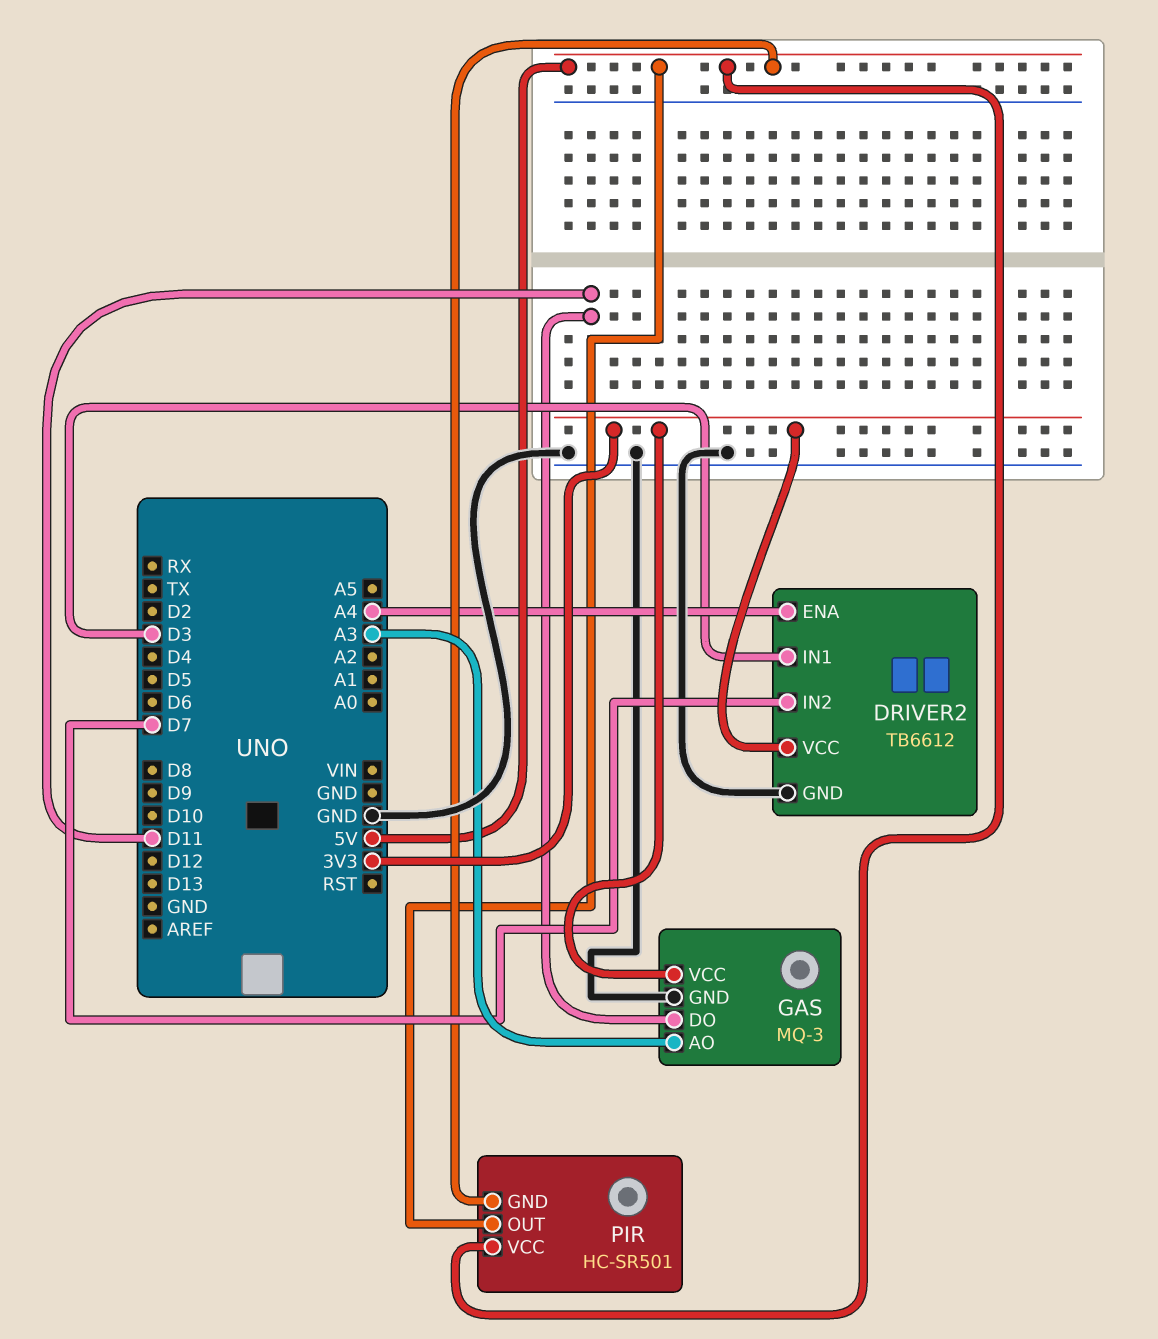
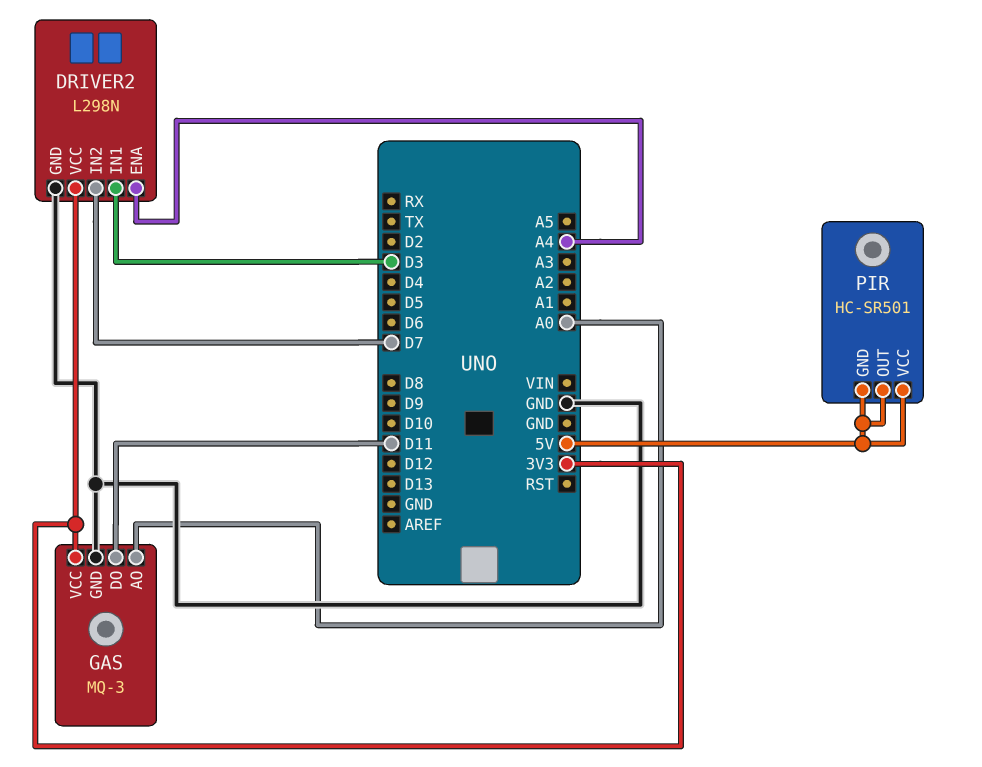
DRIVER2: TB6612 -> L298N
GAS pin AO: A3 -> A0

